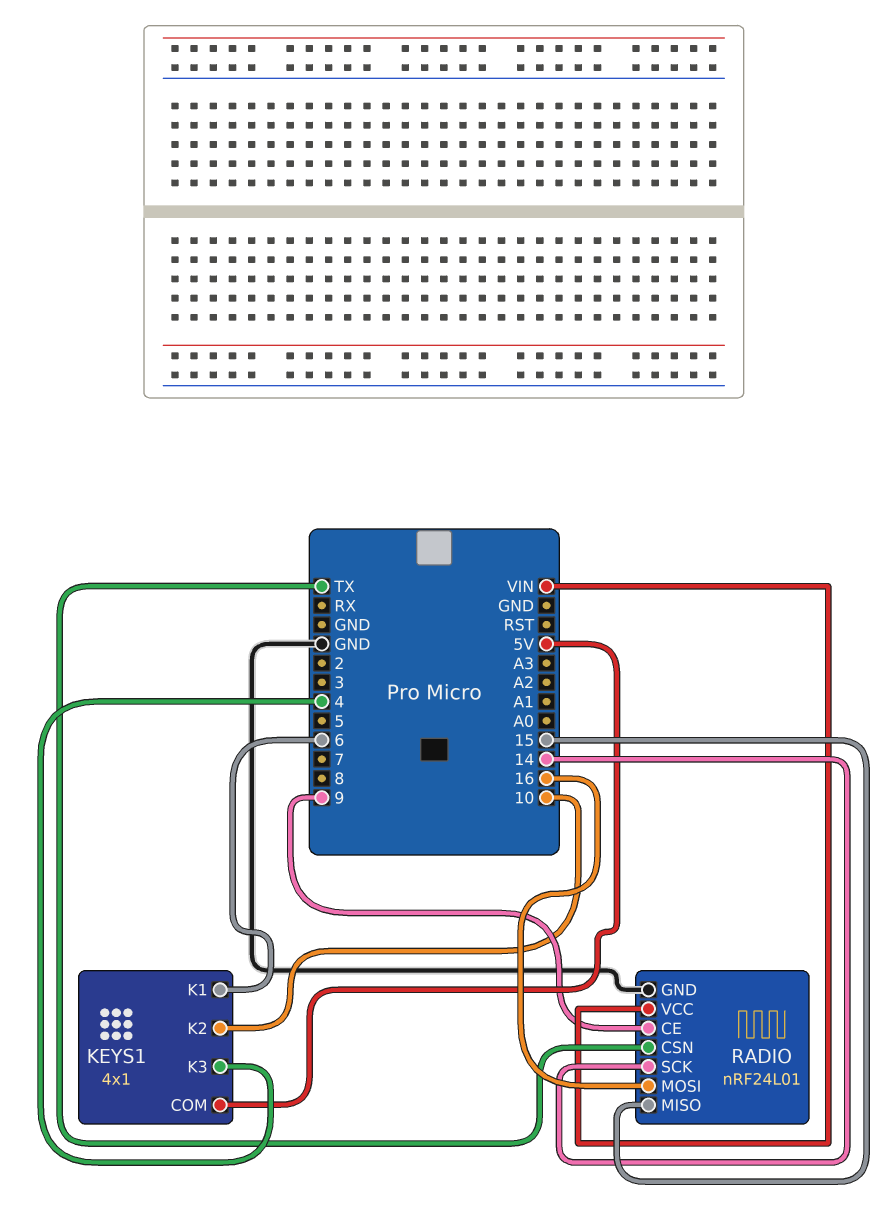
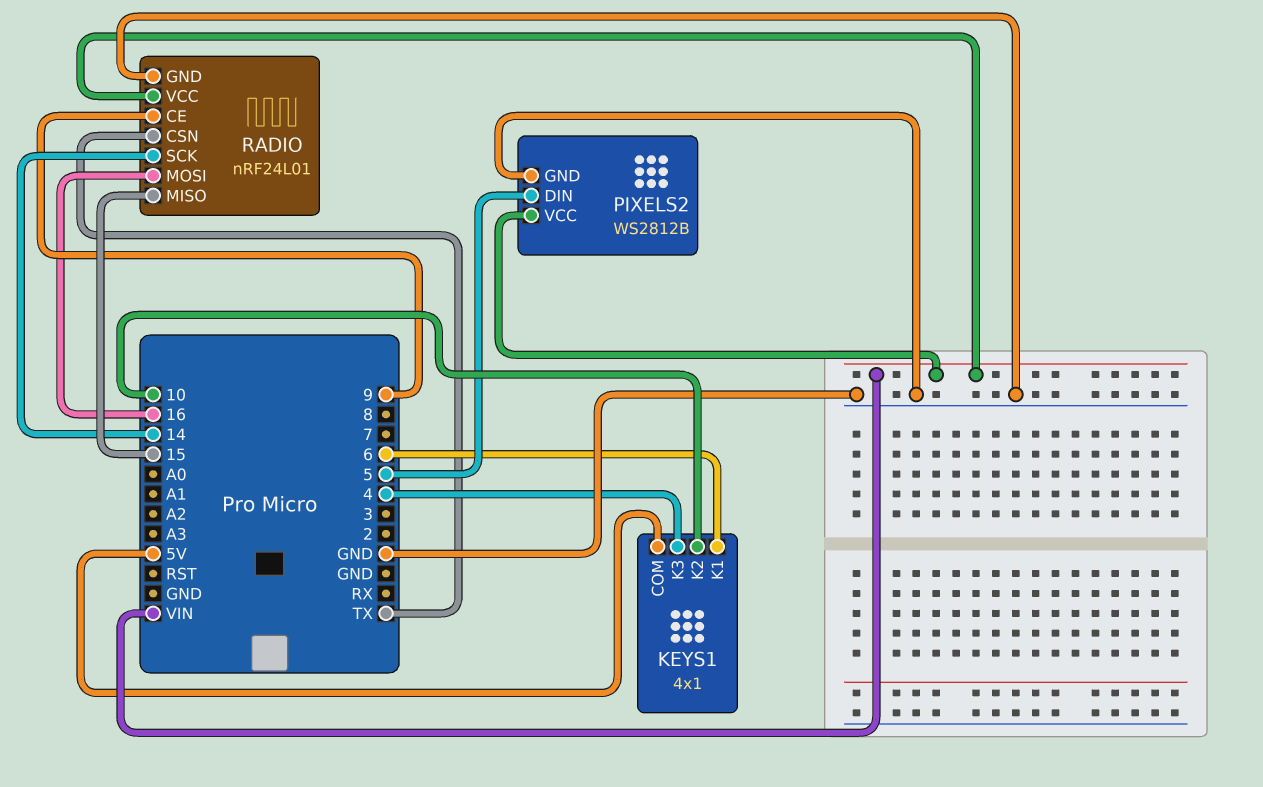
PIXELS2: none -> WS2812B
PIXELS2 pin DIN: none -> 5
PIXELS2 pin GND: none -> GND
PIXELS2 pin VCC: none -> VIN

